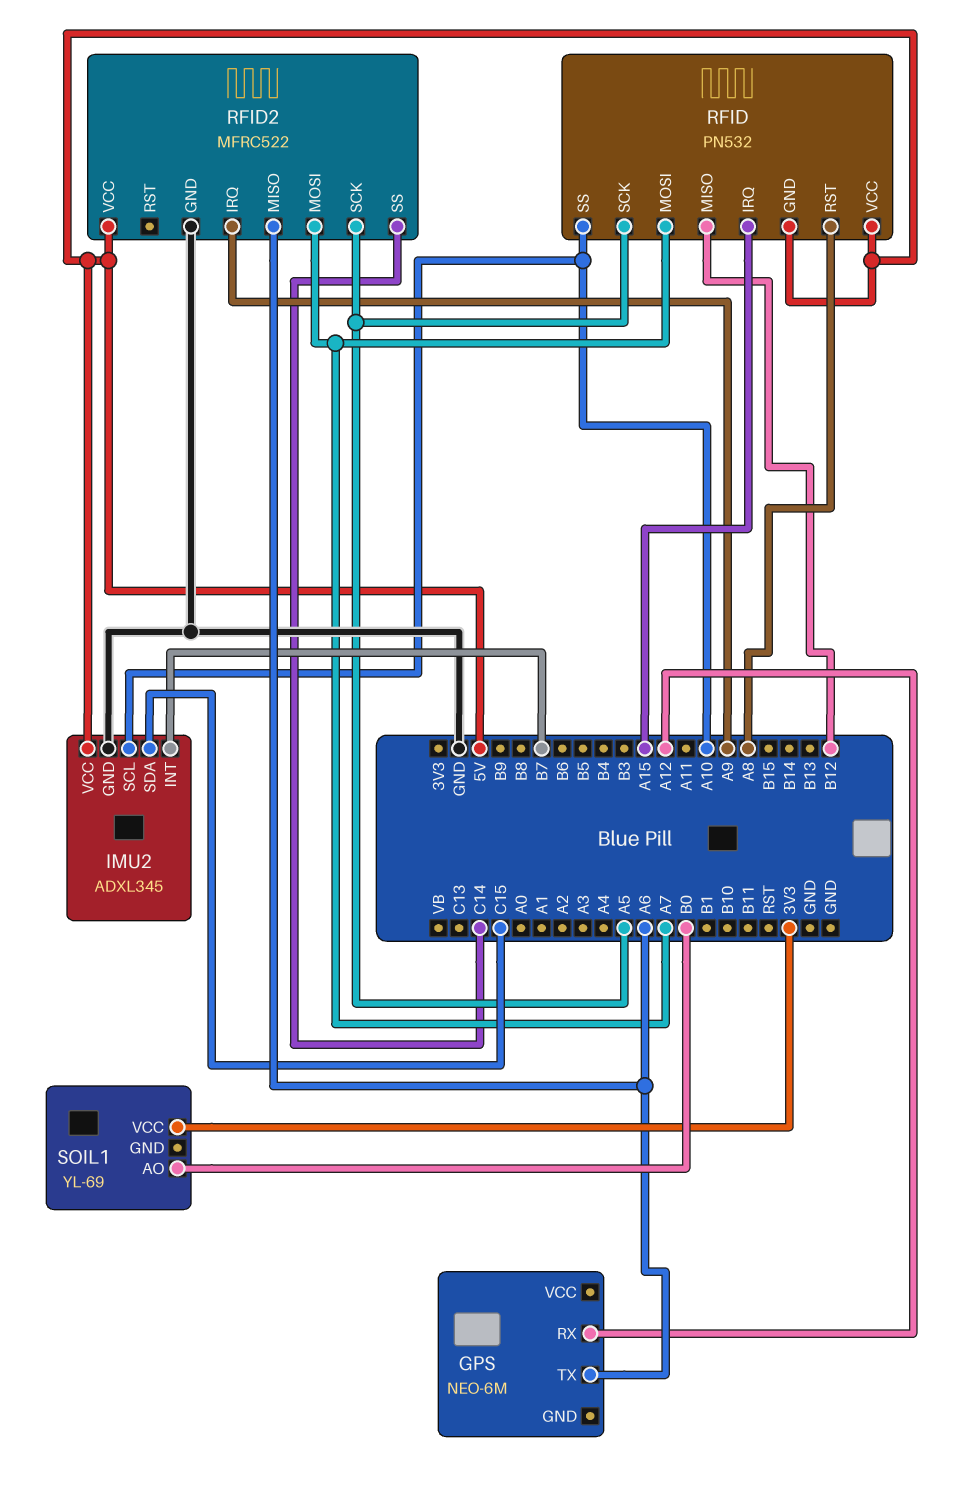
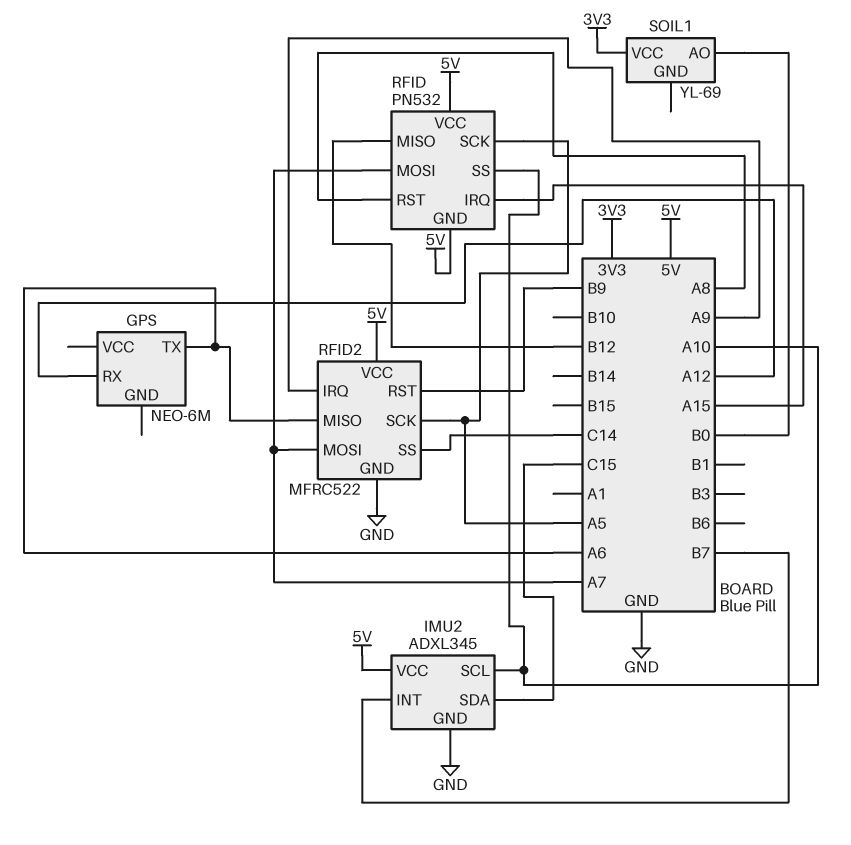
RFID2 pin RST: none -> B9

